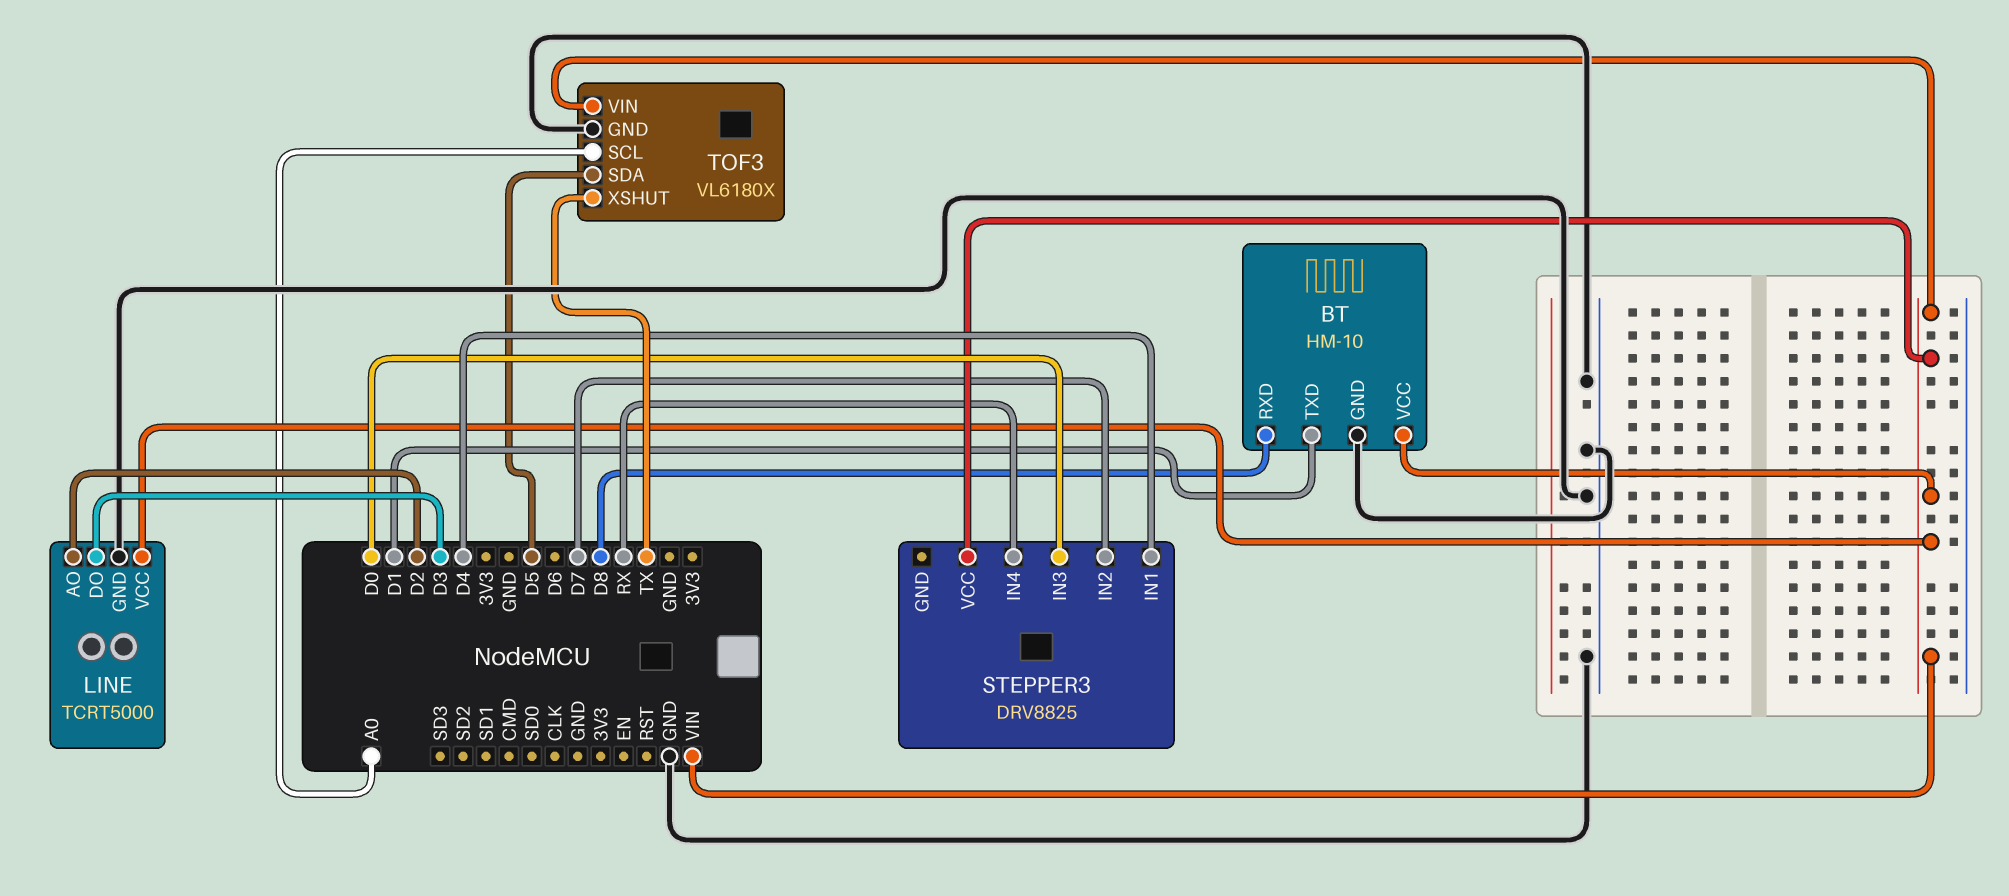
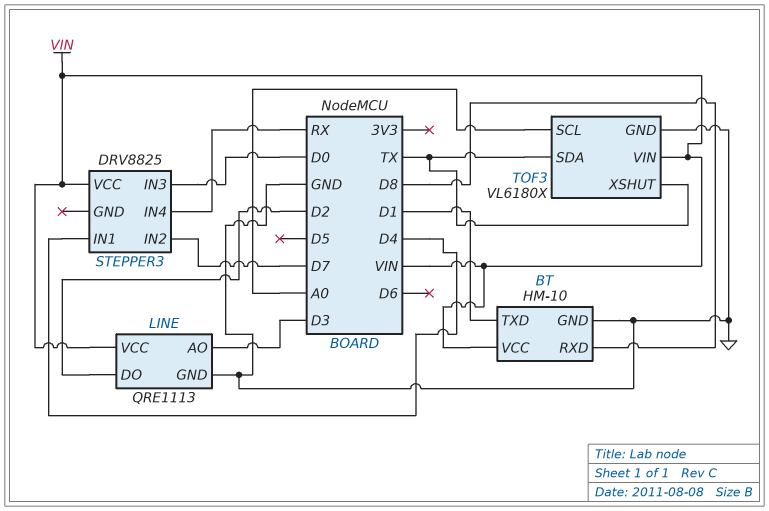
LINE: TCRT5000 -> QRE1113
LINE pin AO: D2 -> D3
LINE pin DO: D3 -> D2
TOF3 pin SDA: D5 -> TX

